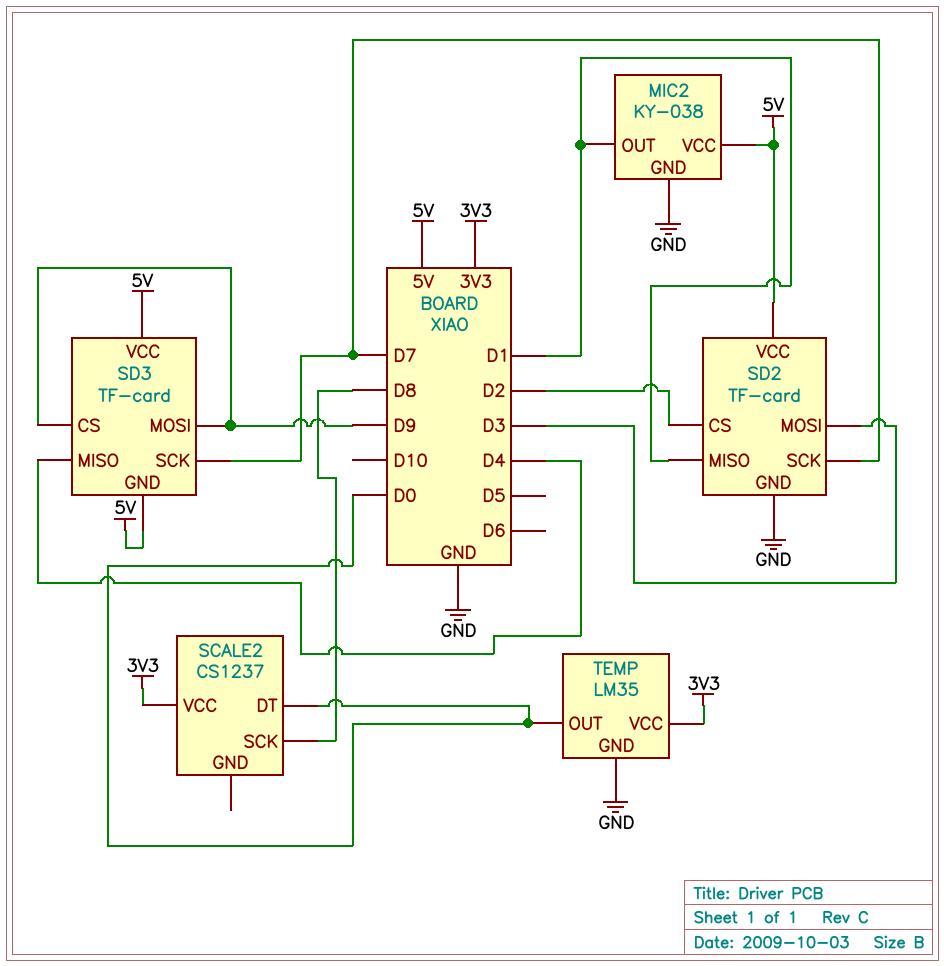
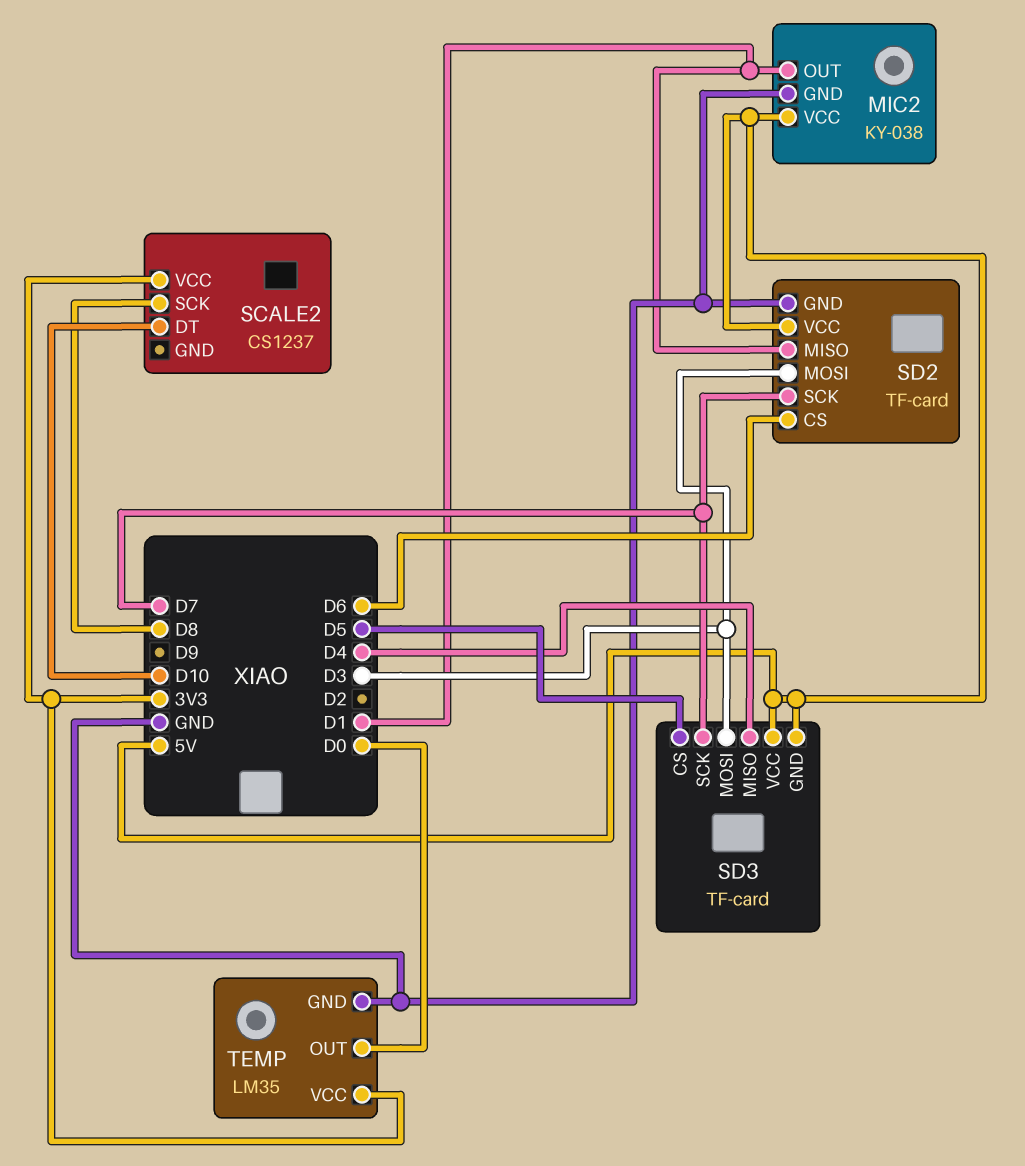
SCALE2 pin DT: D0 -> D10
SD2 pin CS: D2 -> D6
SD3 pin CS: D9 -> D5
SD3 pin MOSI: D9 -> D3

